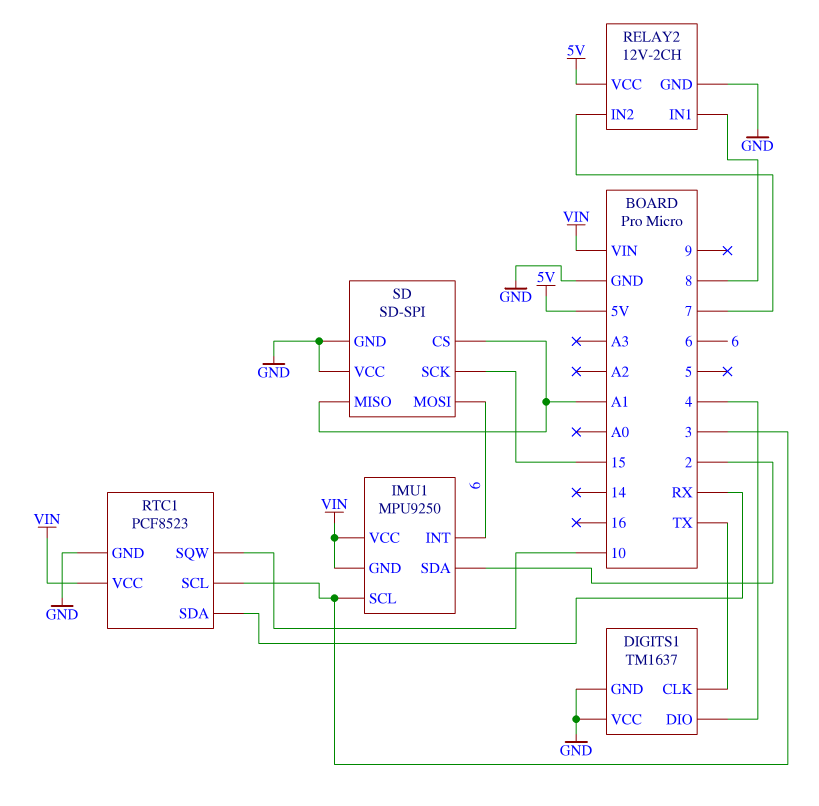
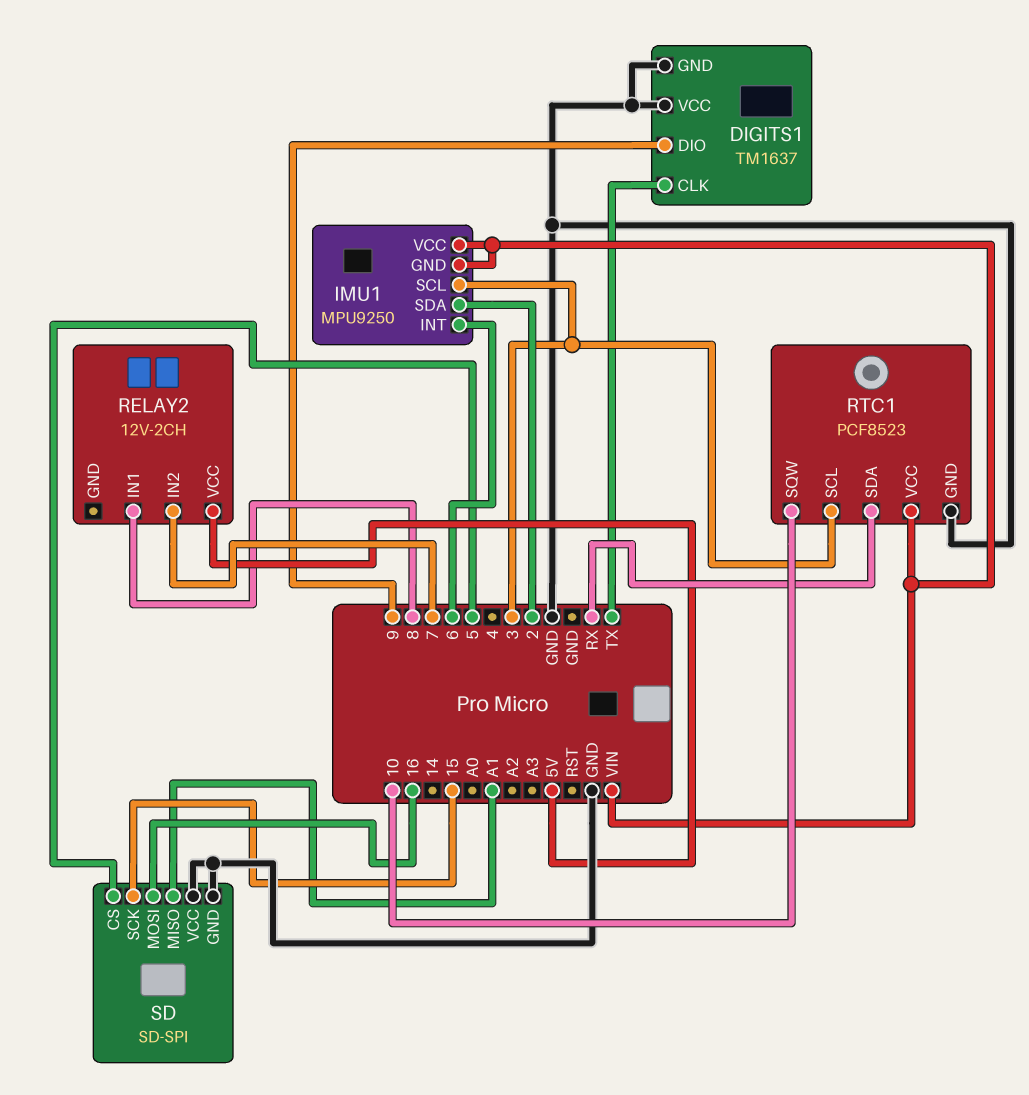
DIGITS1 pin DIO: 4 -> 9
RELAY2 pin GND: GND -> none
SD pin CS: A1 -> 5
SD pin MOSI: 6 -> 16

